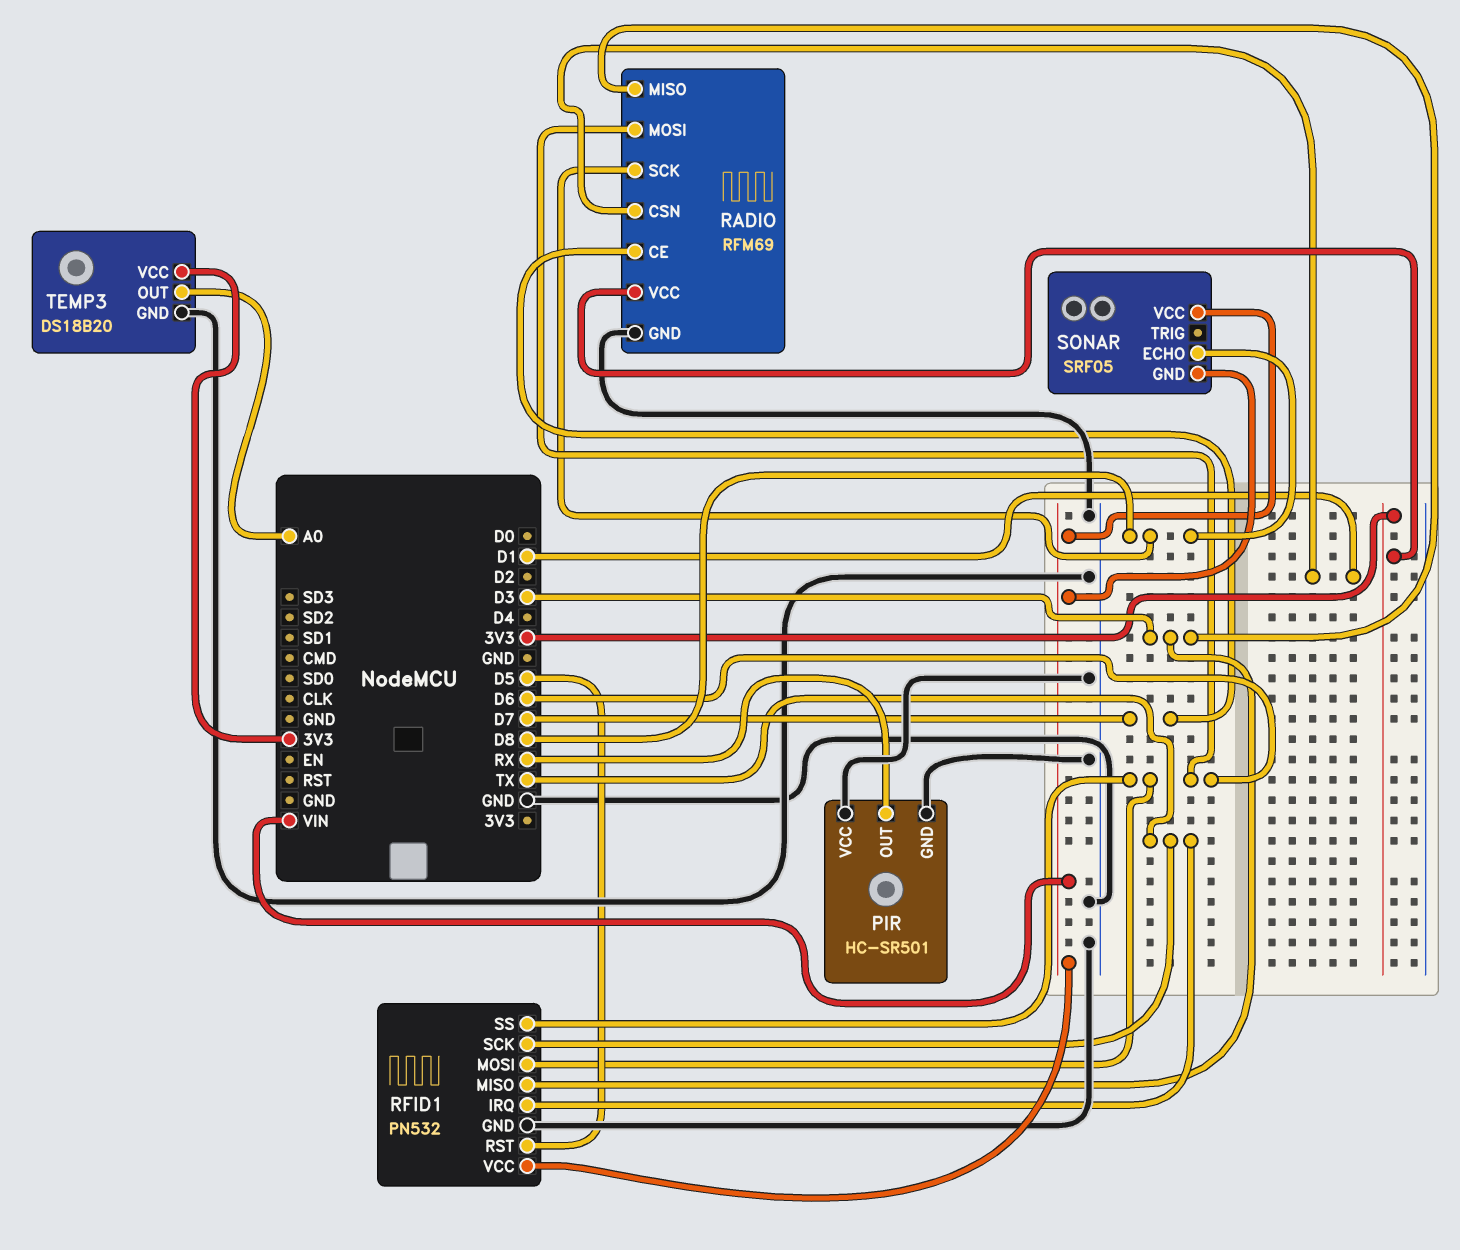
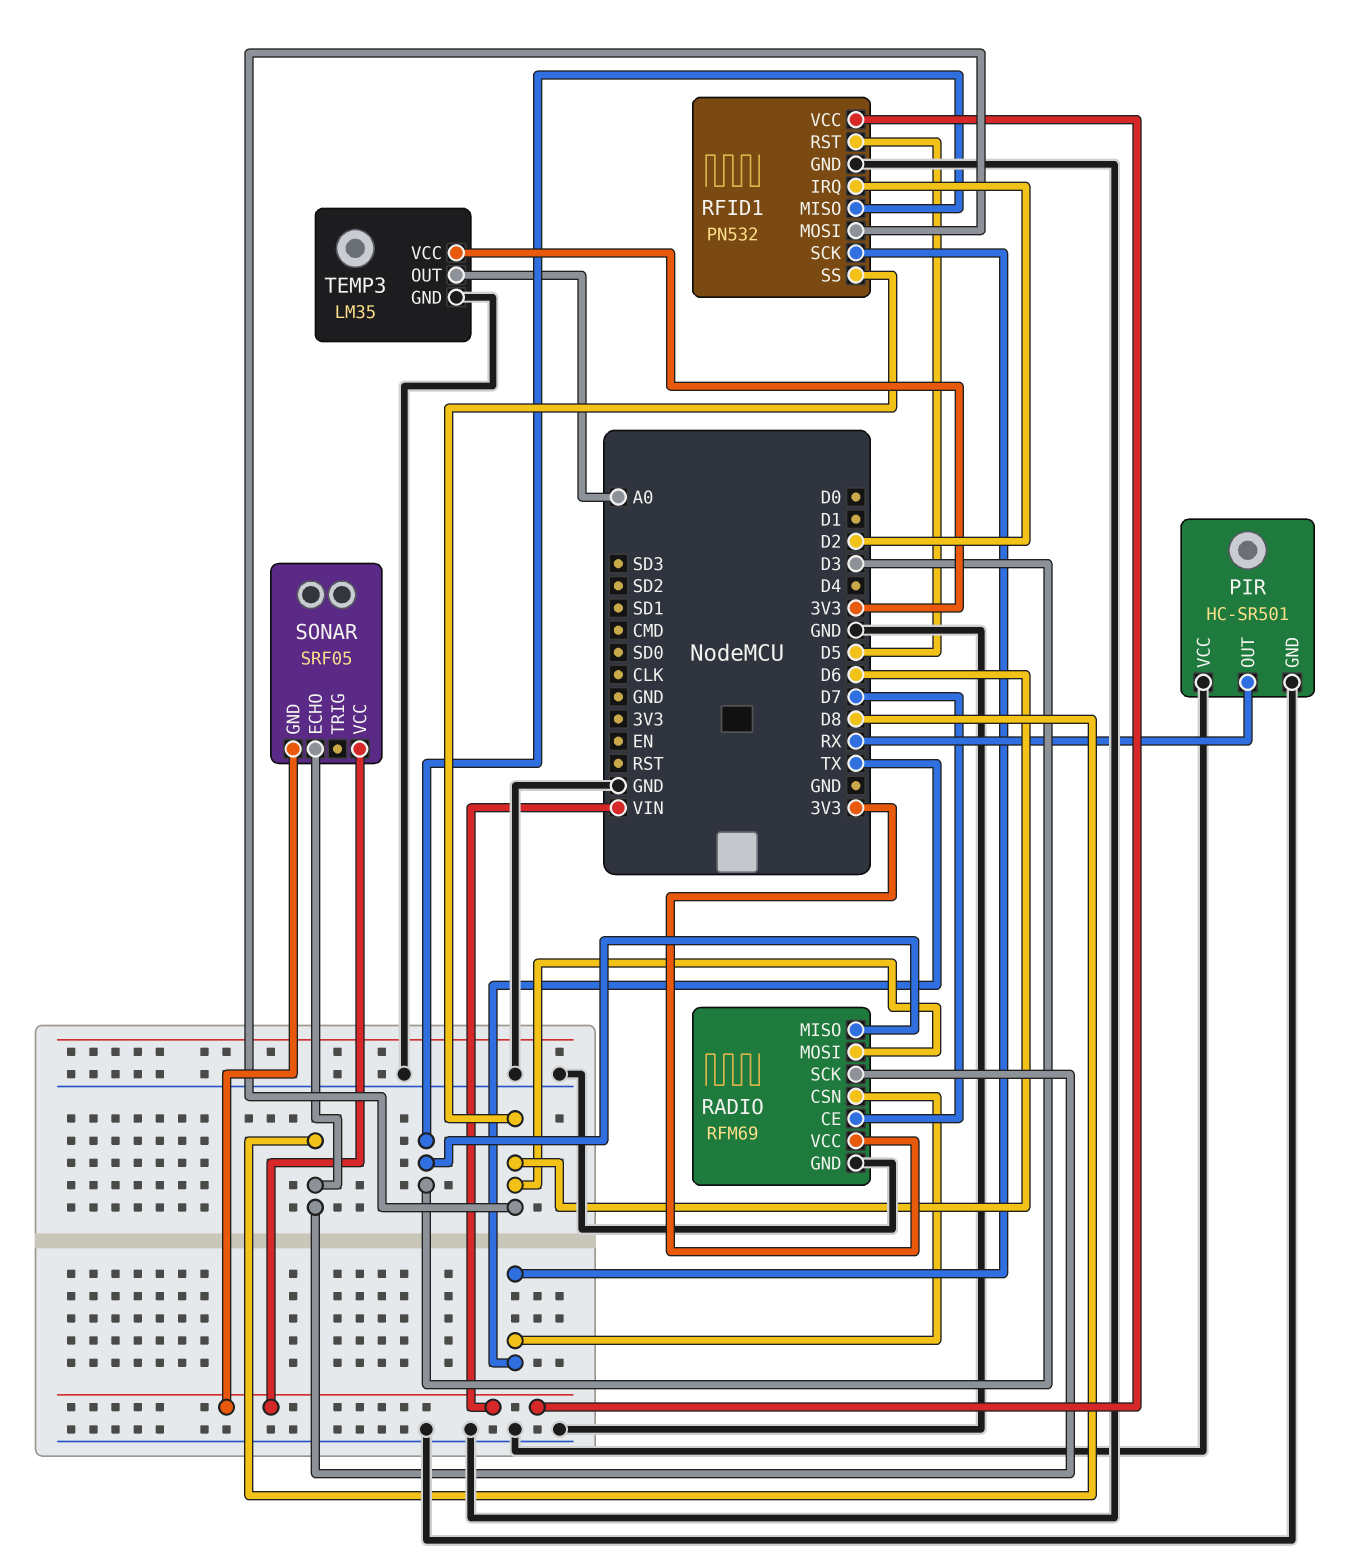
RADIO pin CSN: D1 -> TX
RFID1 pin IRQ: TX -> D2
TEMP3: DS18B20 -> LM35

